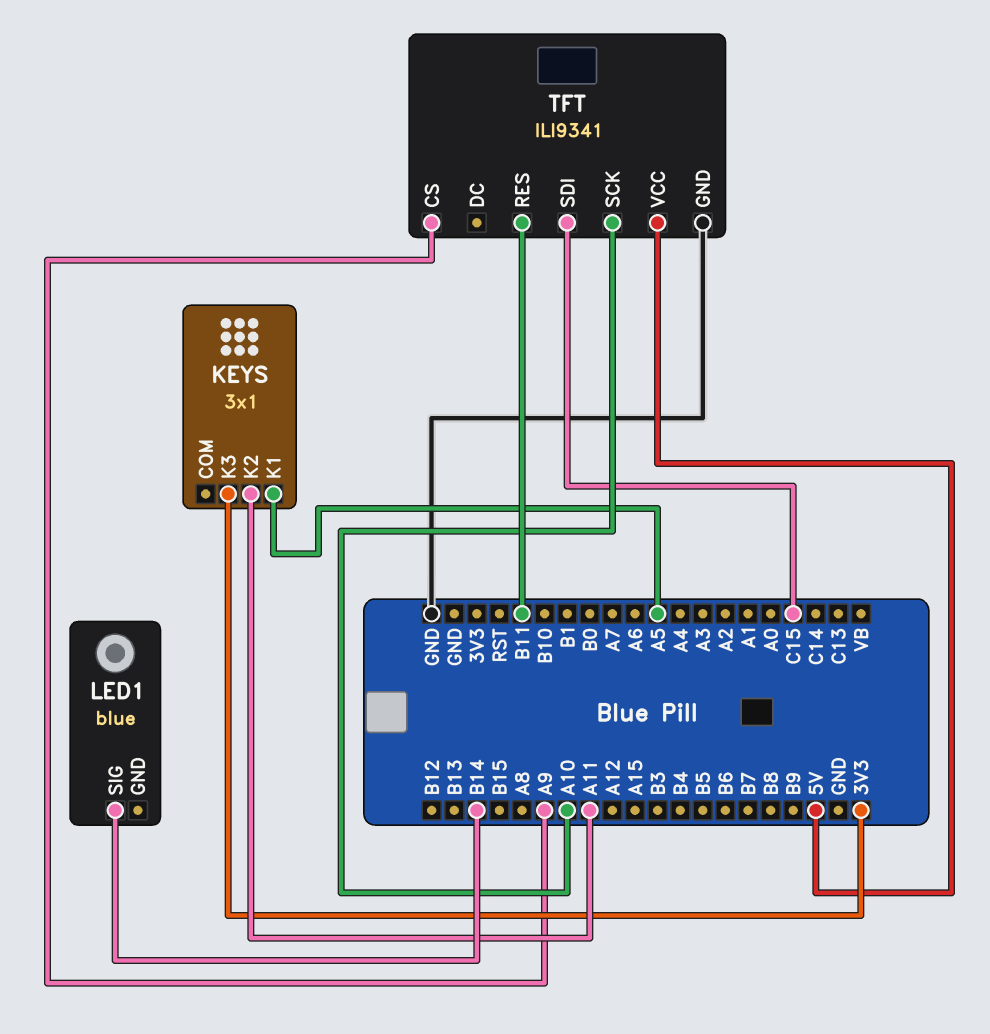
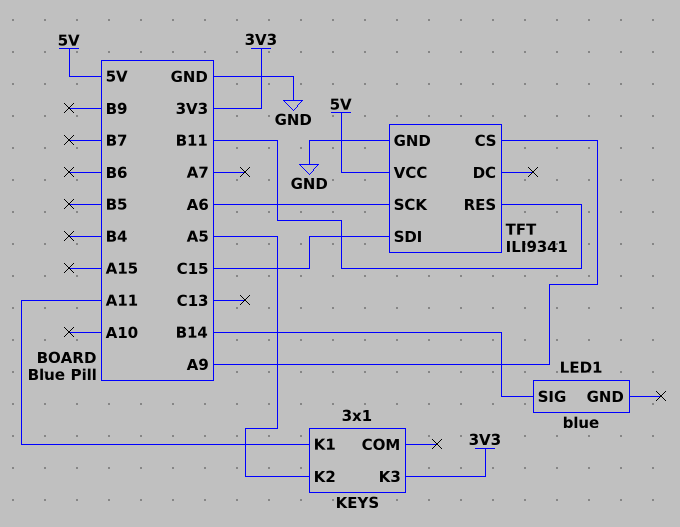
KEYS pin K1: A5 -> A11
KEYS pin K2: A11 -> A5
TFT pin SCK: A10 -> A6

